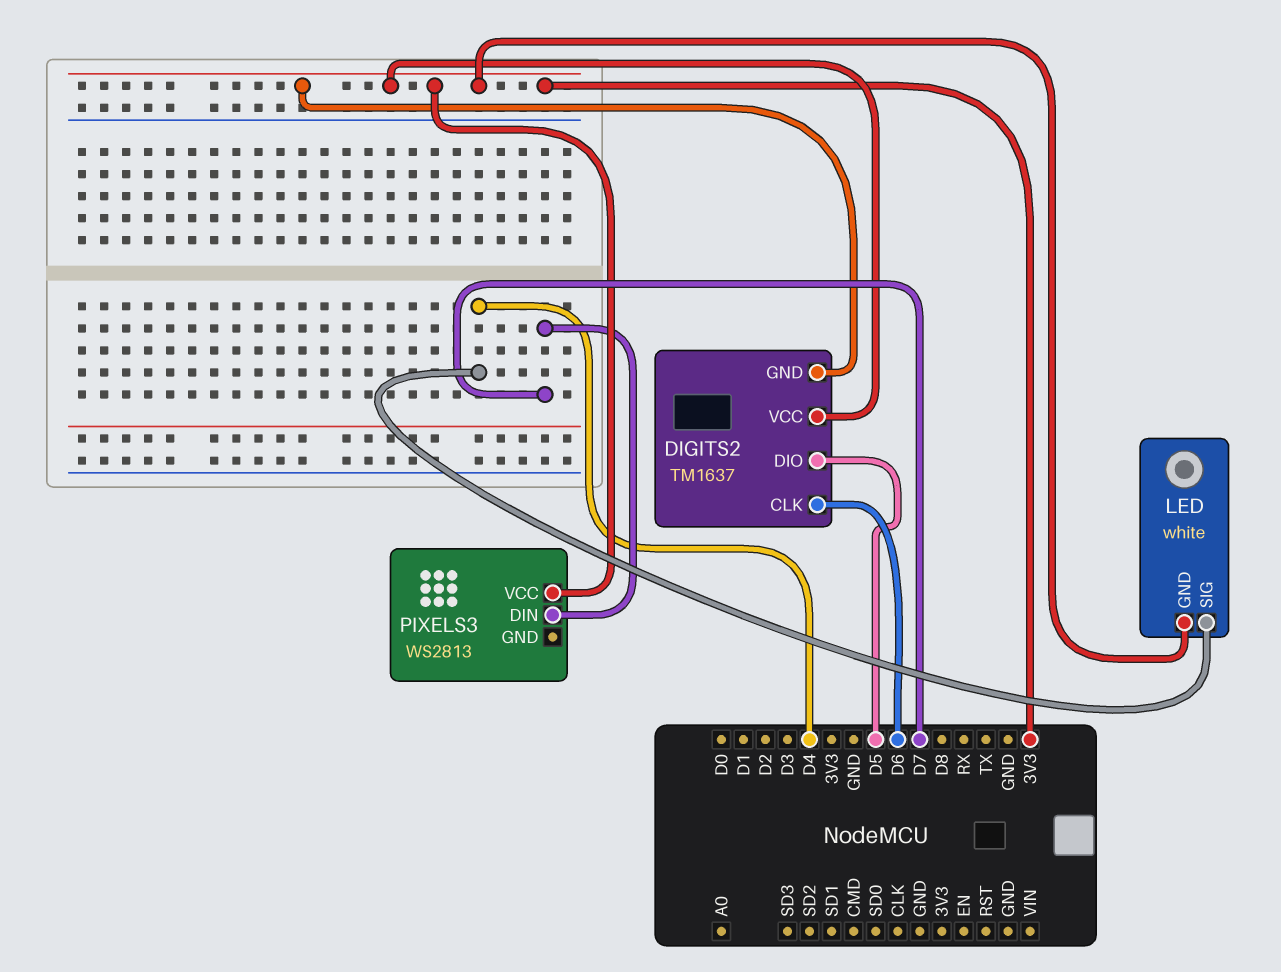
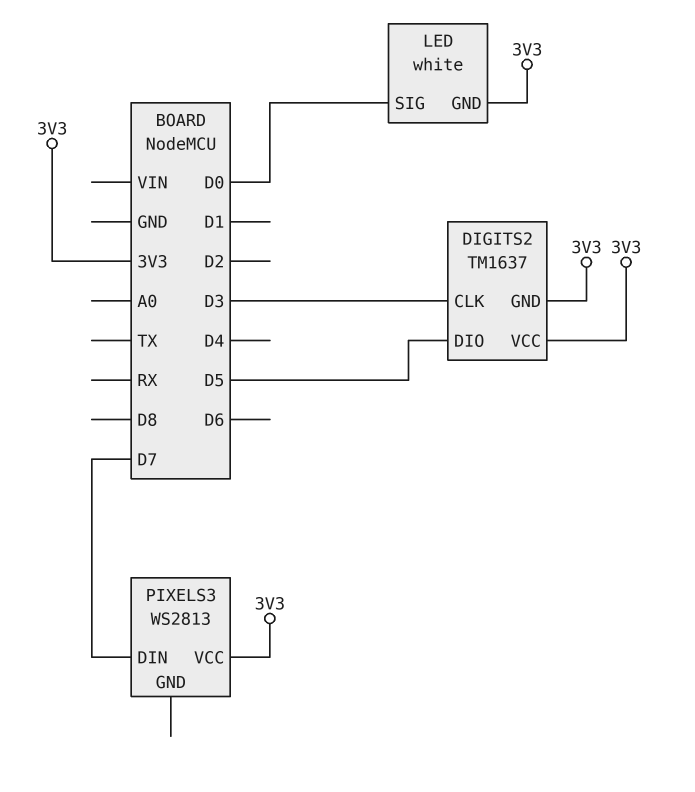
DIGITS2 pin CLK: D6 -> D3
LED pin SIG: D4 -> D0

